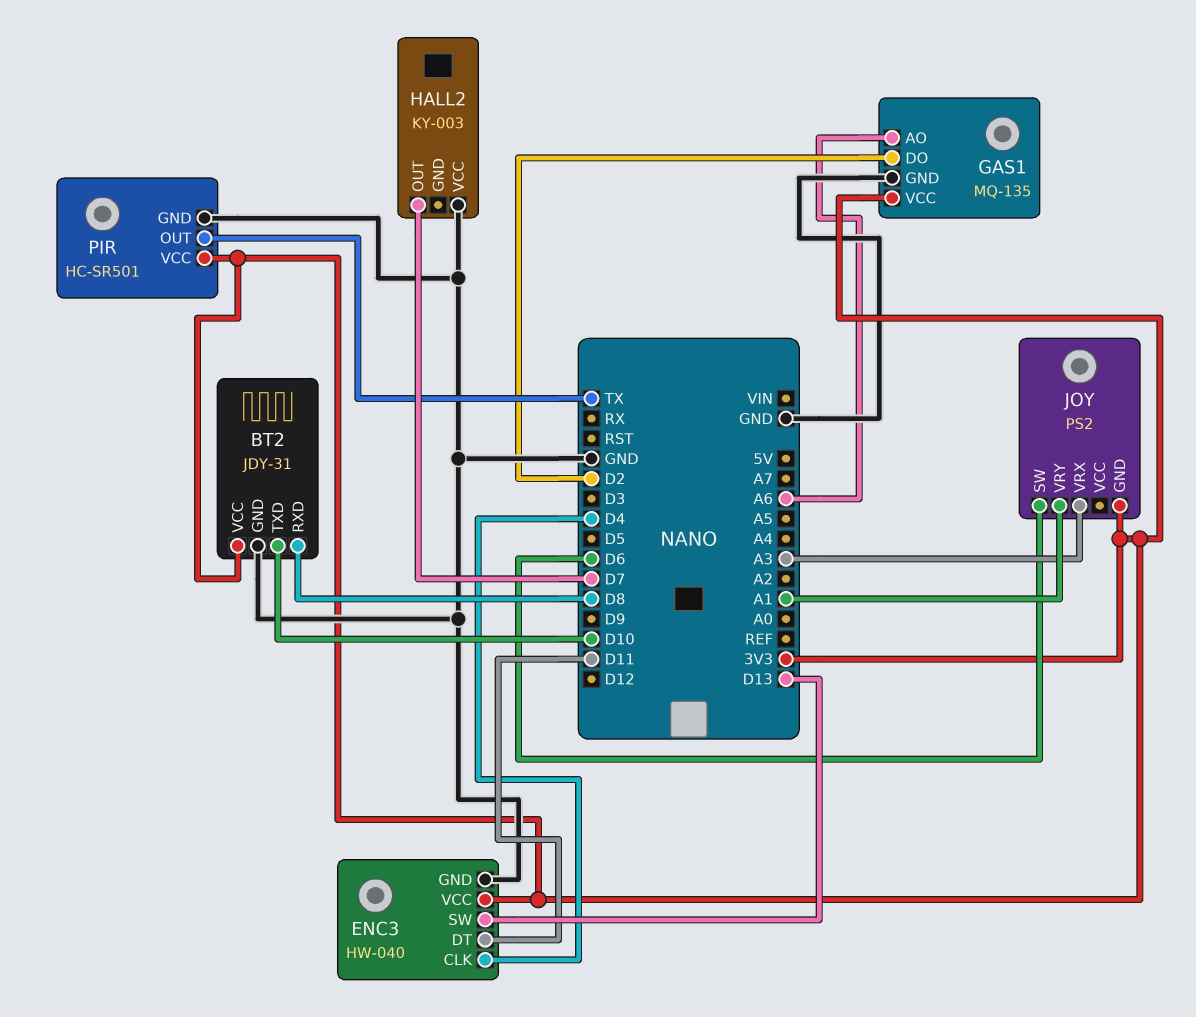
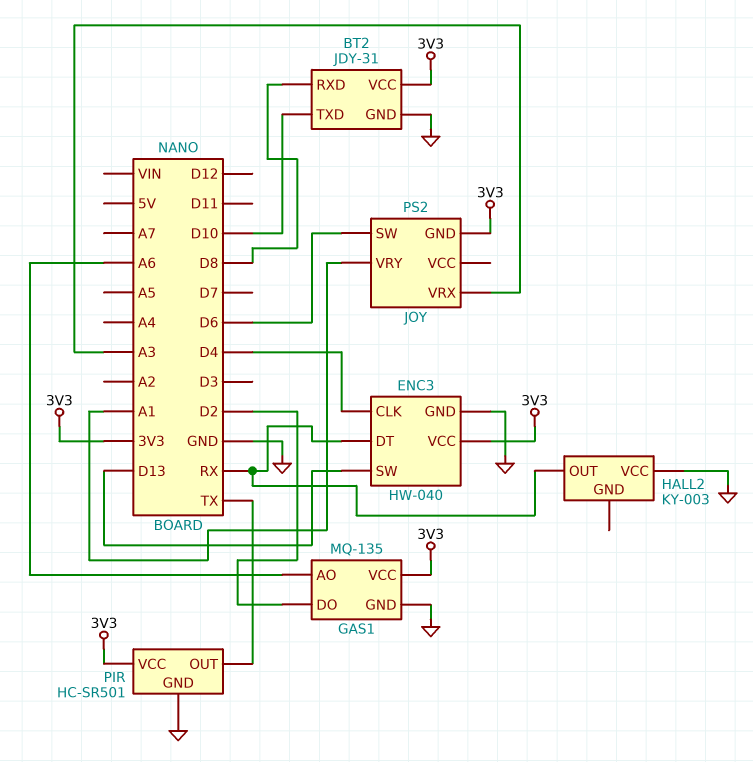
ENC3 pin DT: D11 -> RX
HALL2 pin OUT: D7 -> RX

